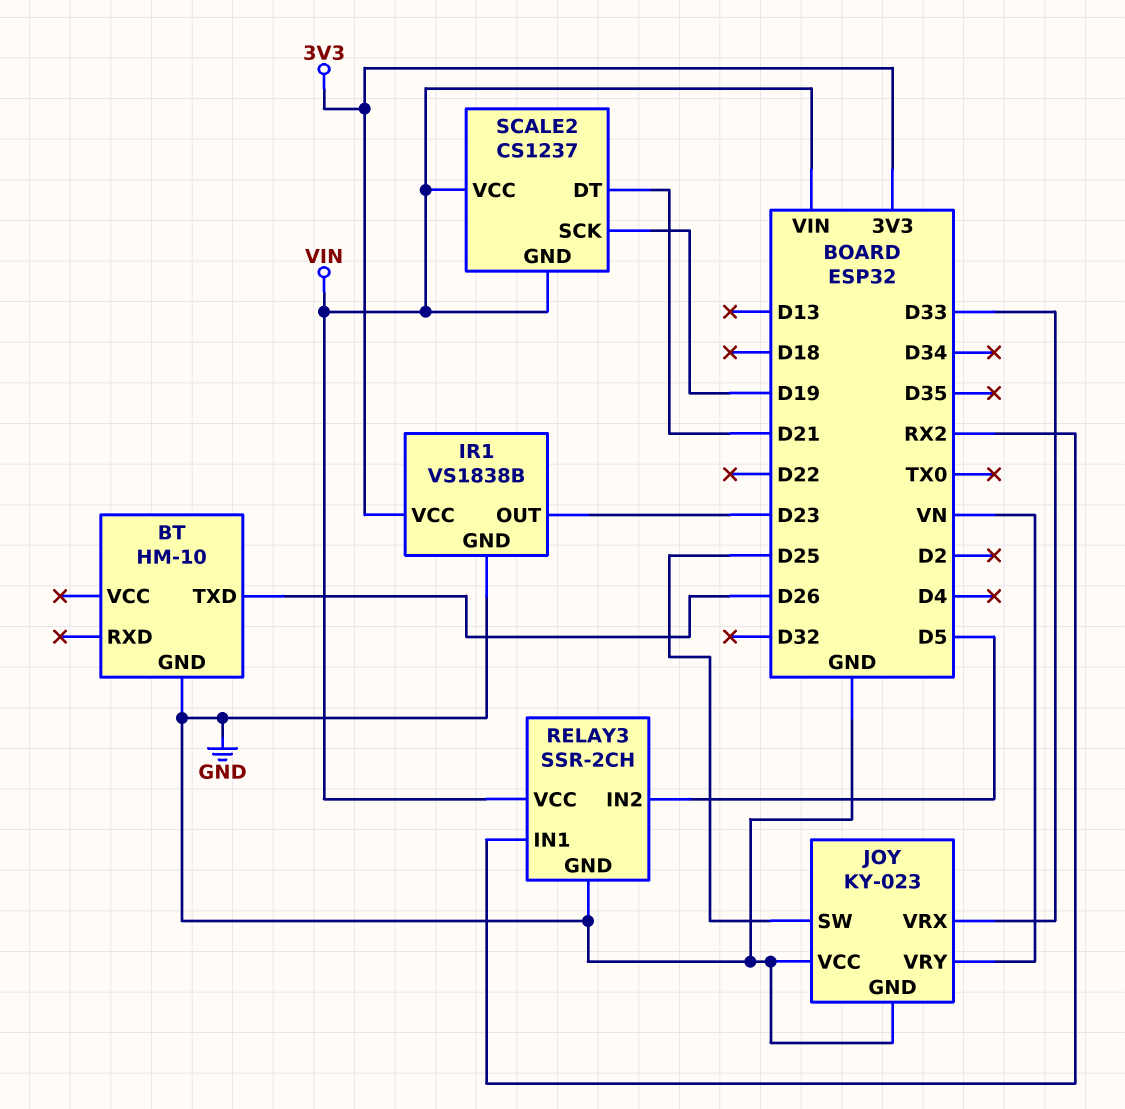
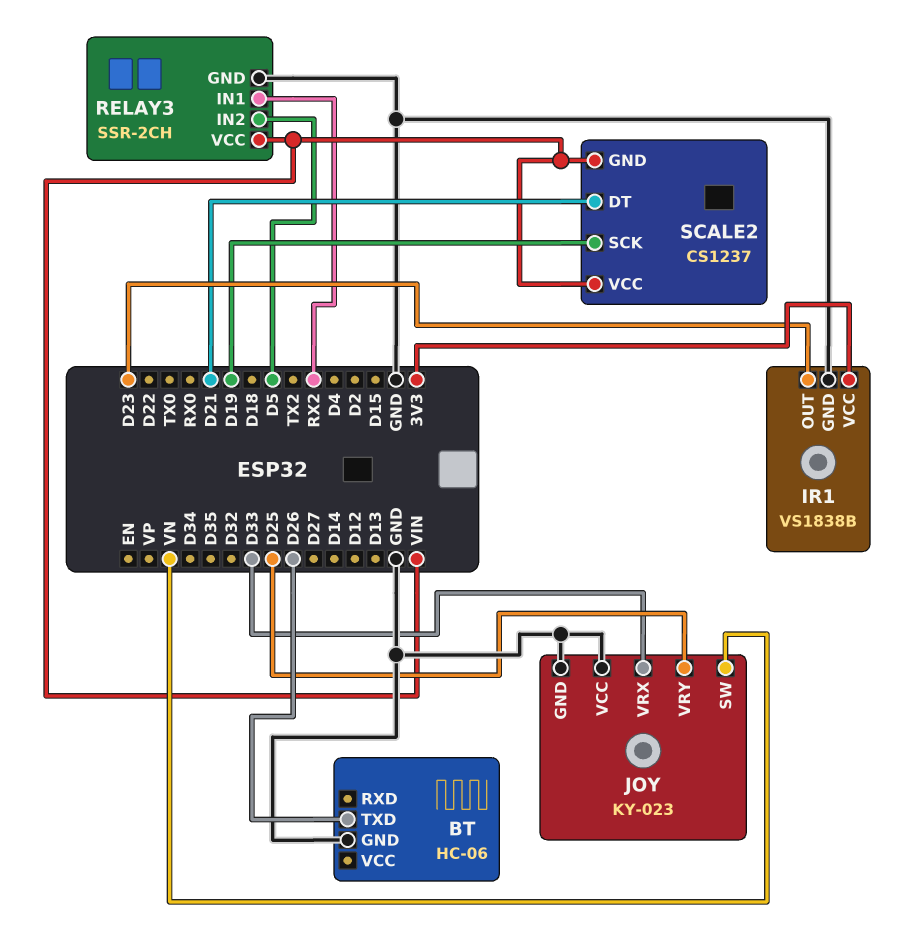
BT: HM-10 -> HC-06
JOY pin SW: D25 -> VN
JOY pin VRY: VN -> D25

